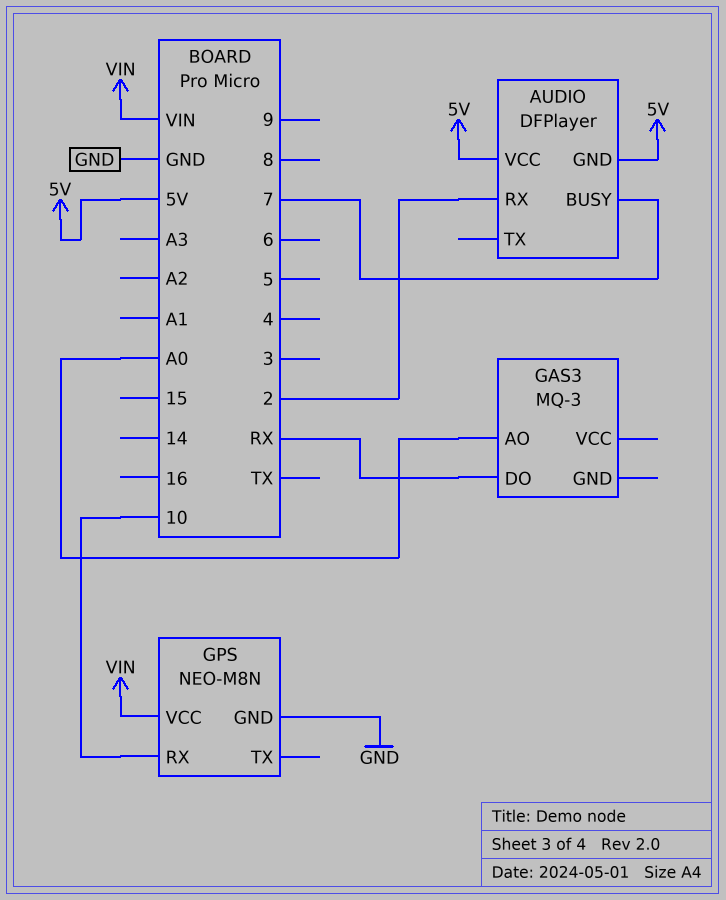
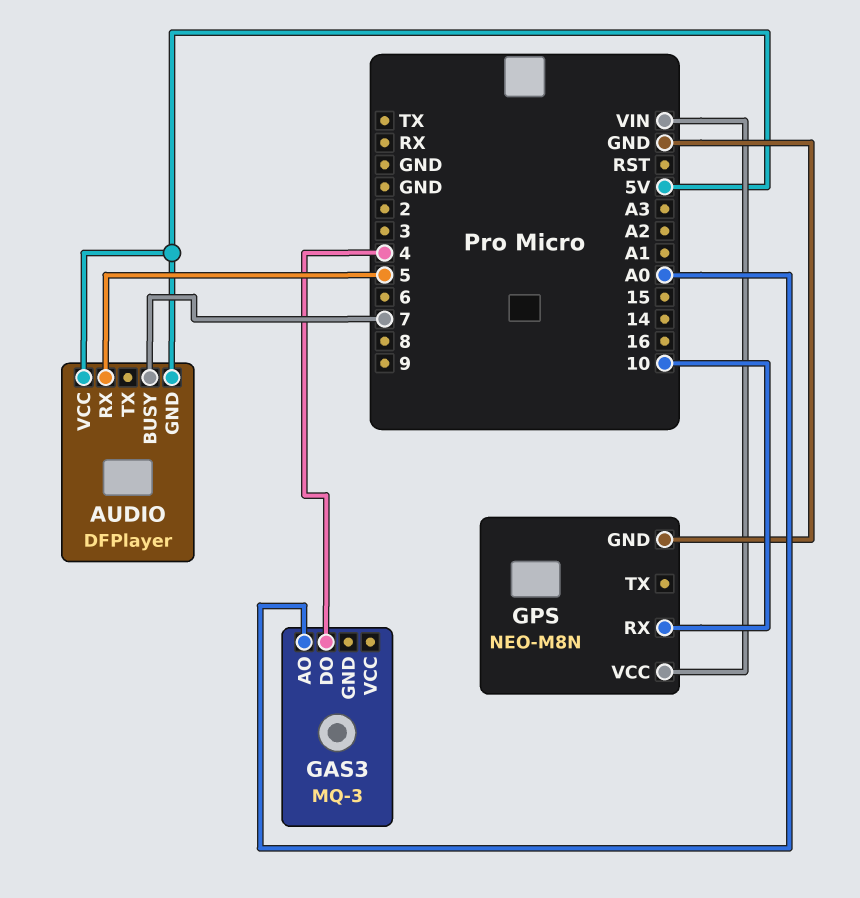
AUDIO pin RX: 2 -> 5
GAS3 pin DO: RX -> 4

